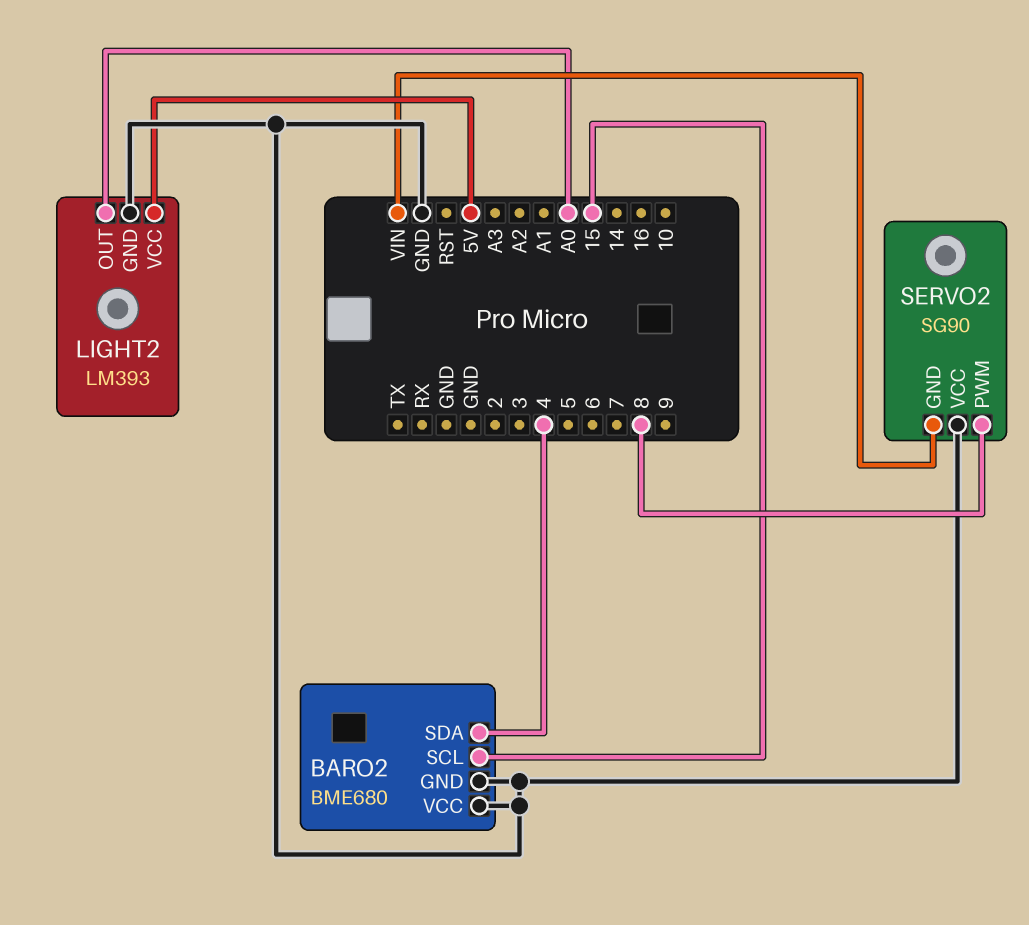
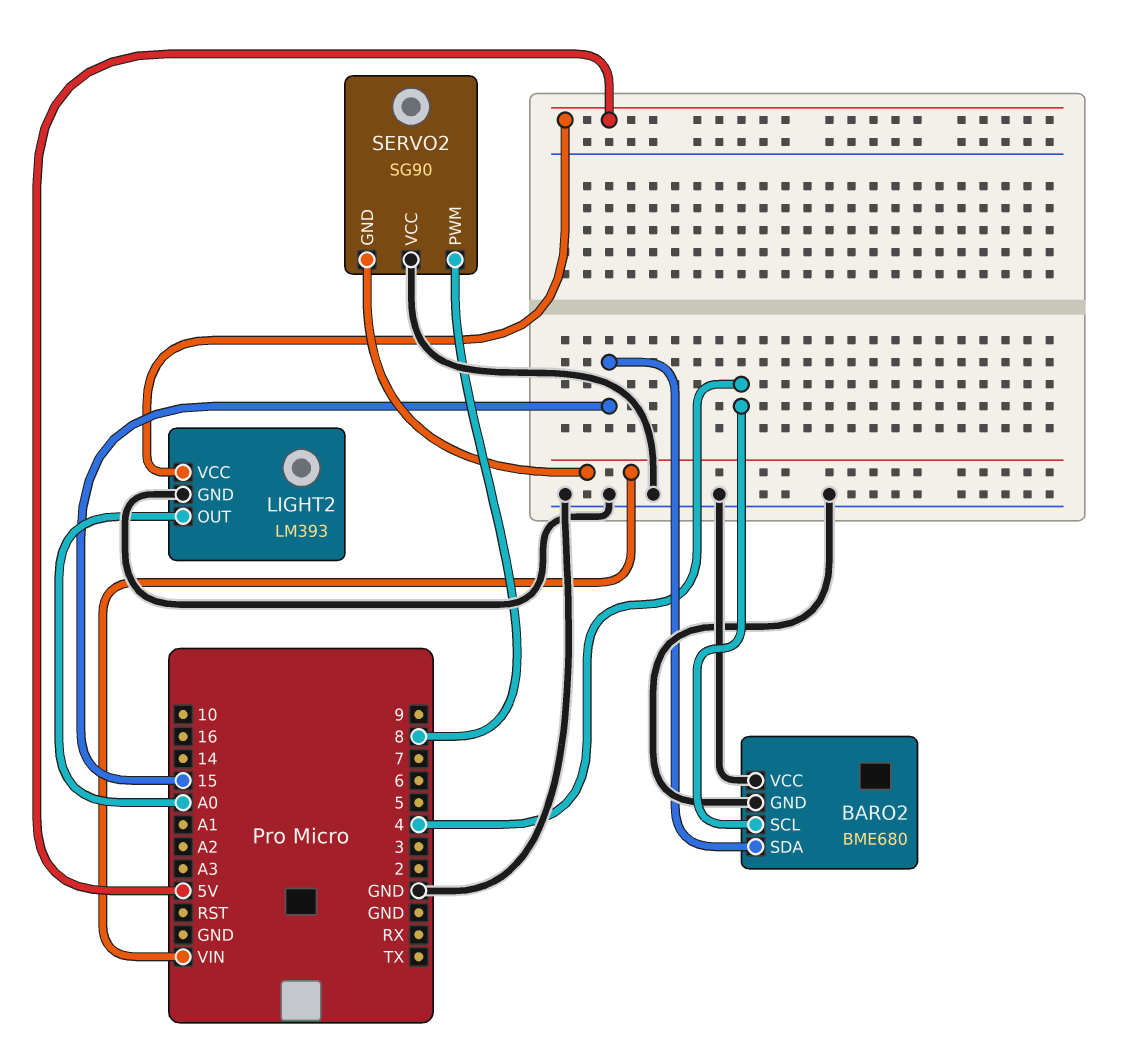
BARO2 pin SCL: 15 -> 4
BARO2 pin SDA: 4 -> 15

